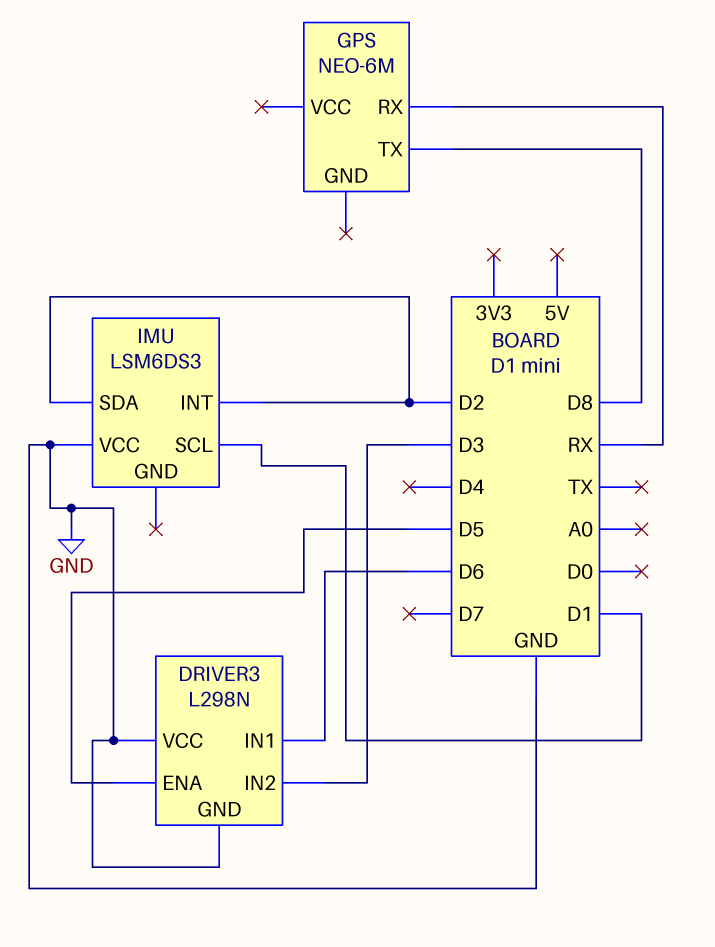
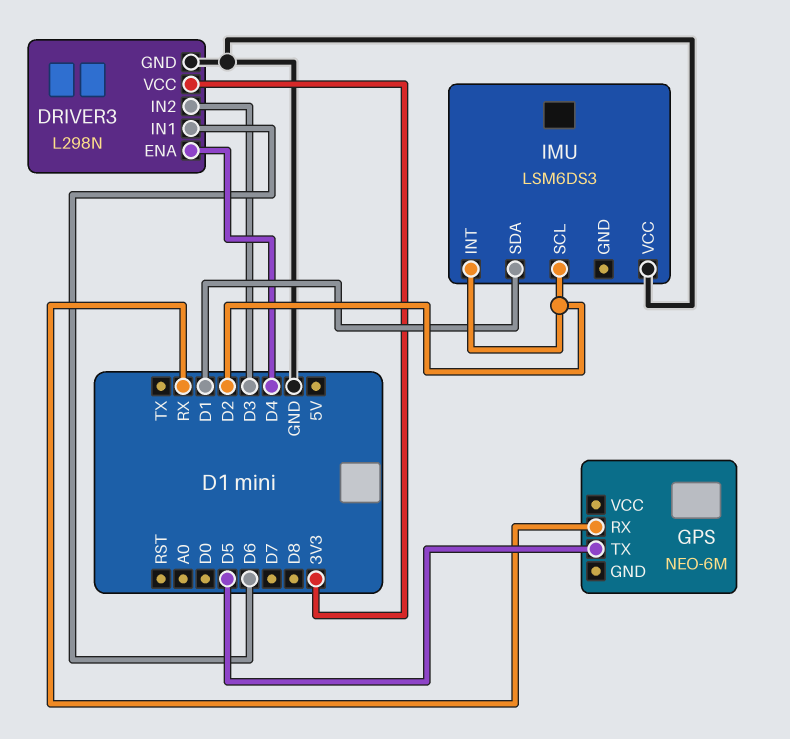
DRIVER3 pin ENA: D5 -> D4
DRIVER3 pin VCC: GND -> 3V3
GPS pin TX: D8 -> D5
IMU pin SCL: D1 -> D2
IMU pin SDA: D2 -> D1

